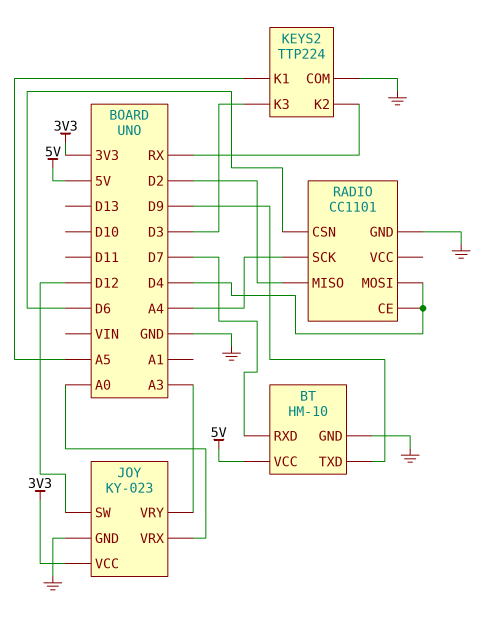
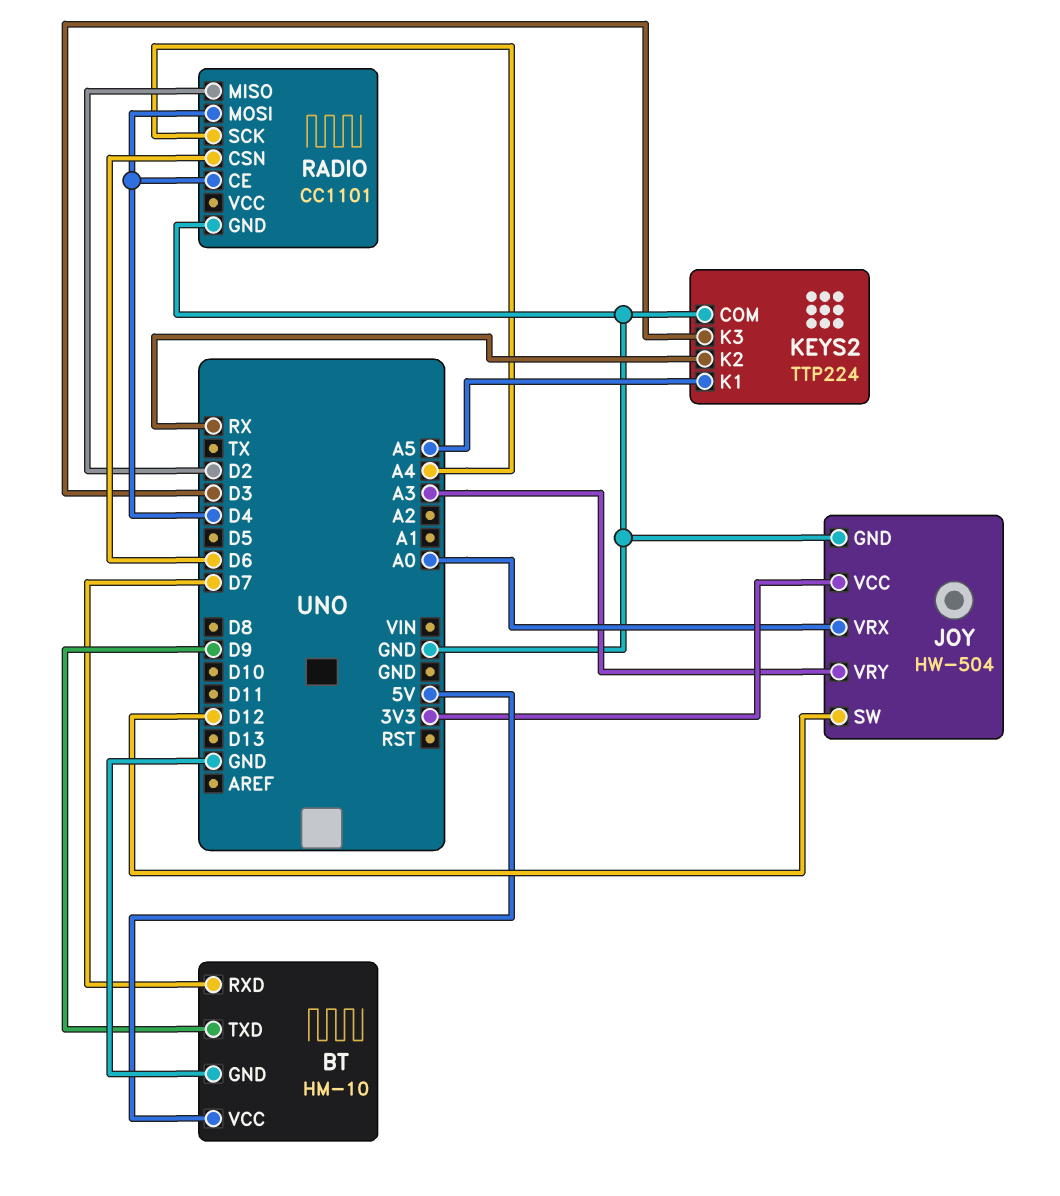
JOY: KY-023 -> HW-504

